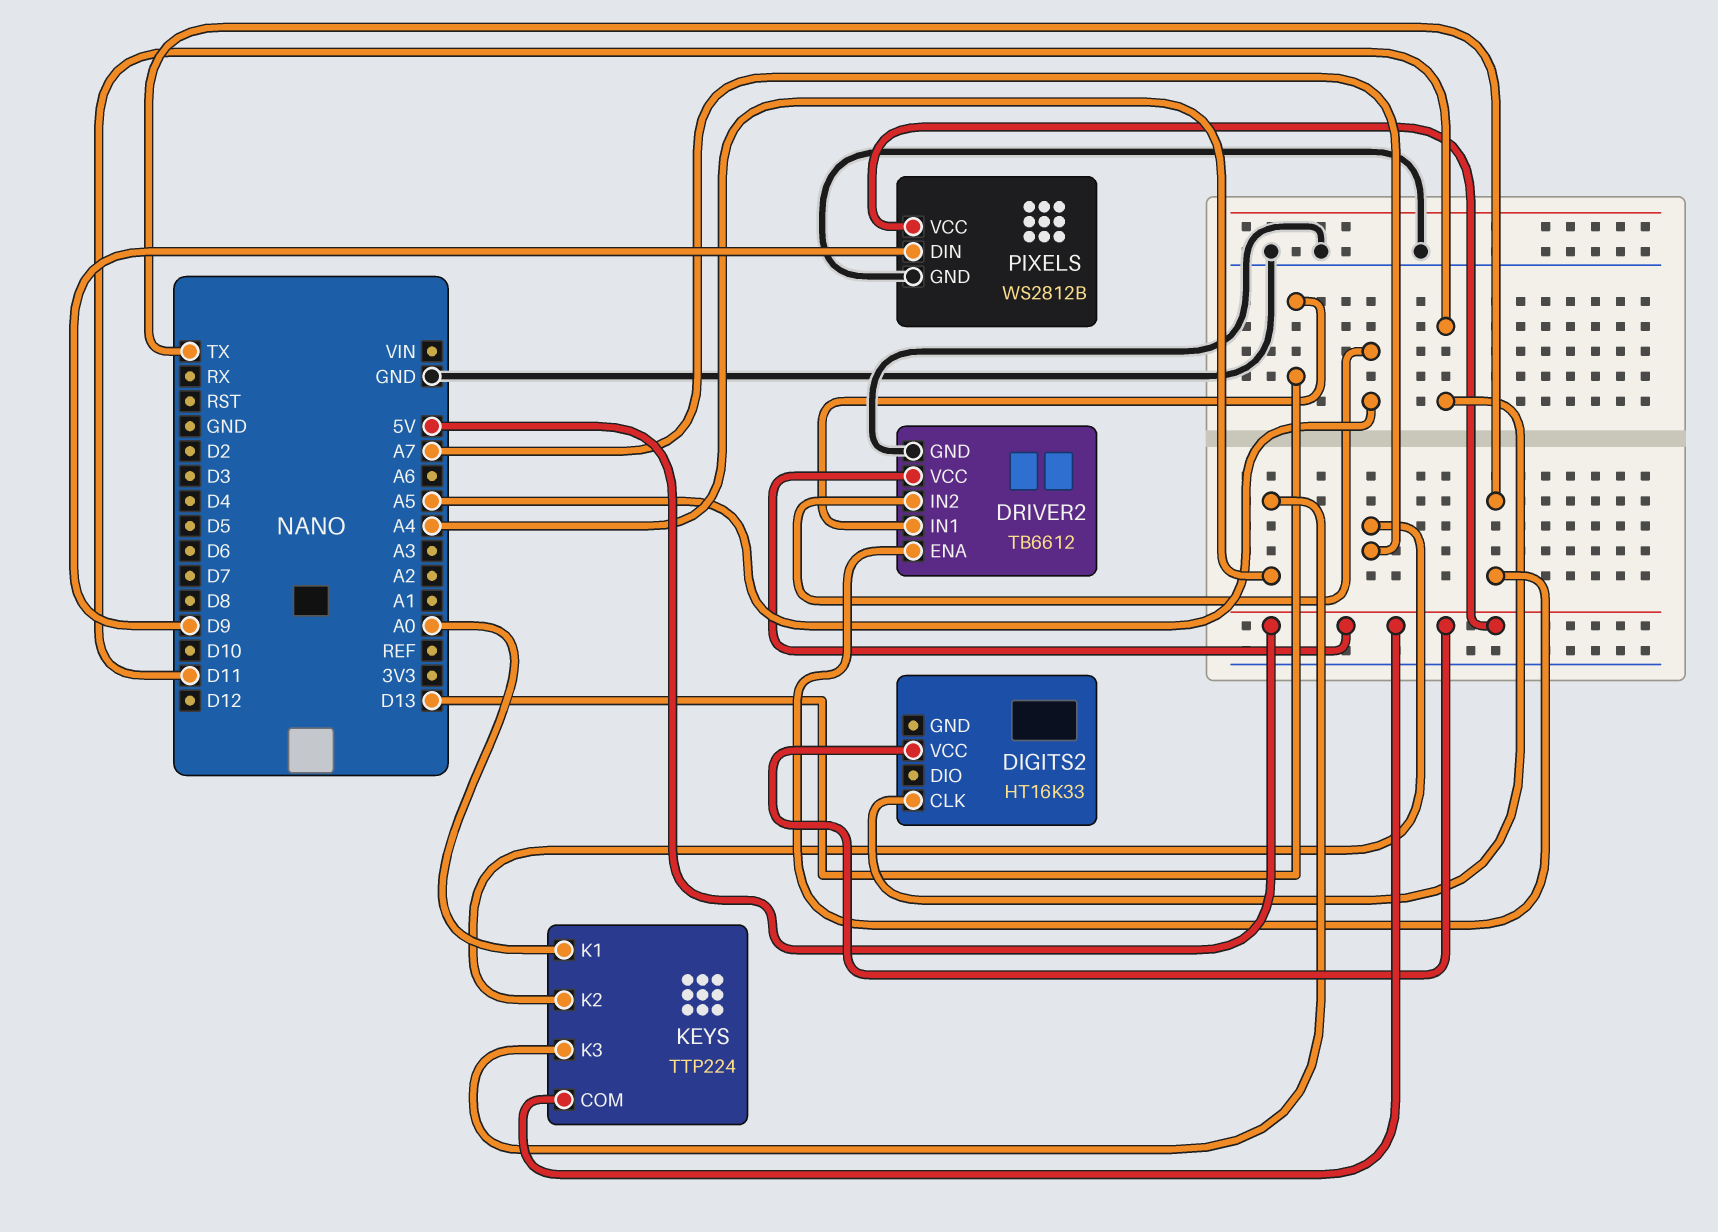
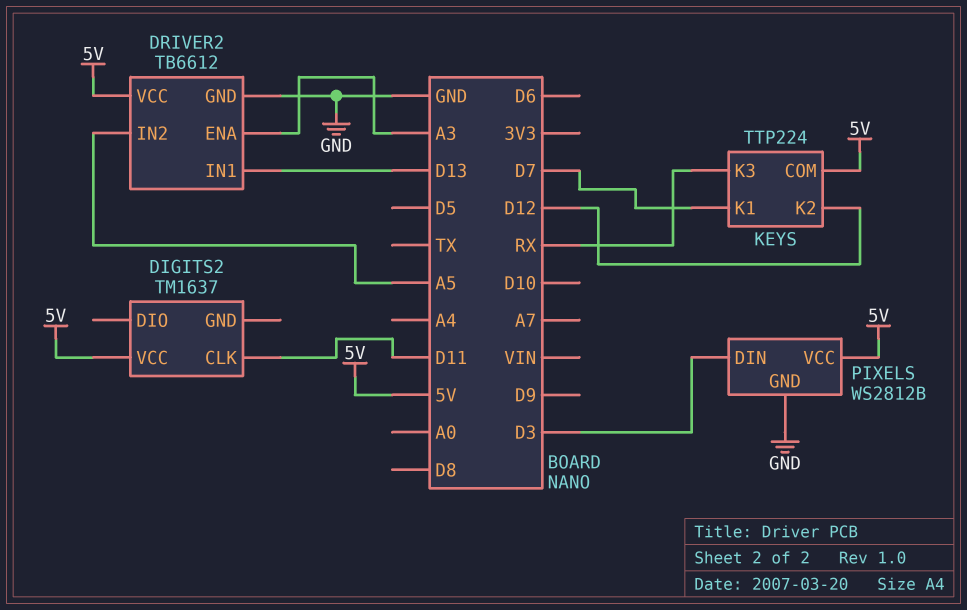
DIGITS2: HT16K33 -> TM1637
DRIVER2 pin ENA: TX -> A3
KEYS pin K1: A0 -> D7
KEYS pin K2: A7 -> D12
KEYS pin K3: A4 -> RX
PIXELS pin DIN: D9 -> D3

